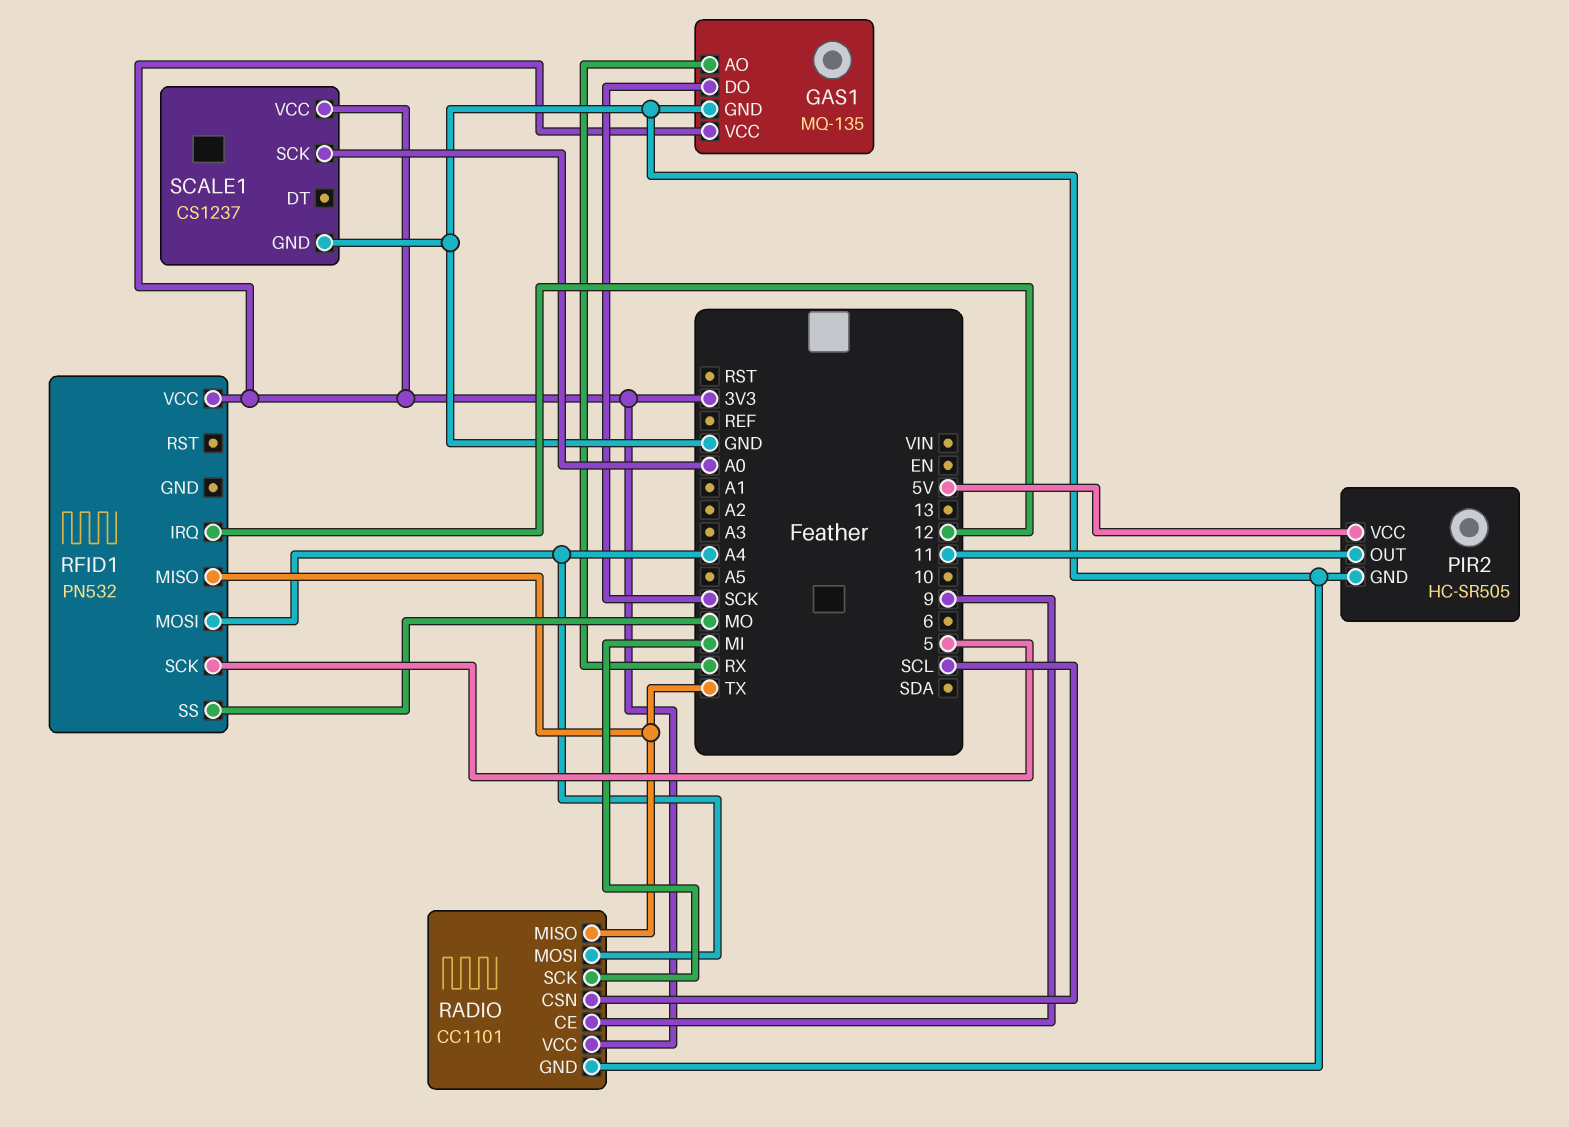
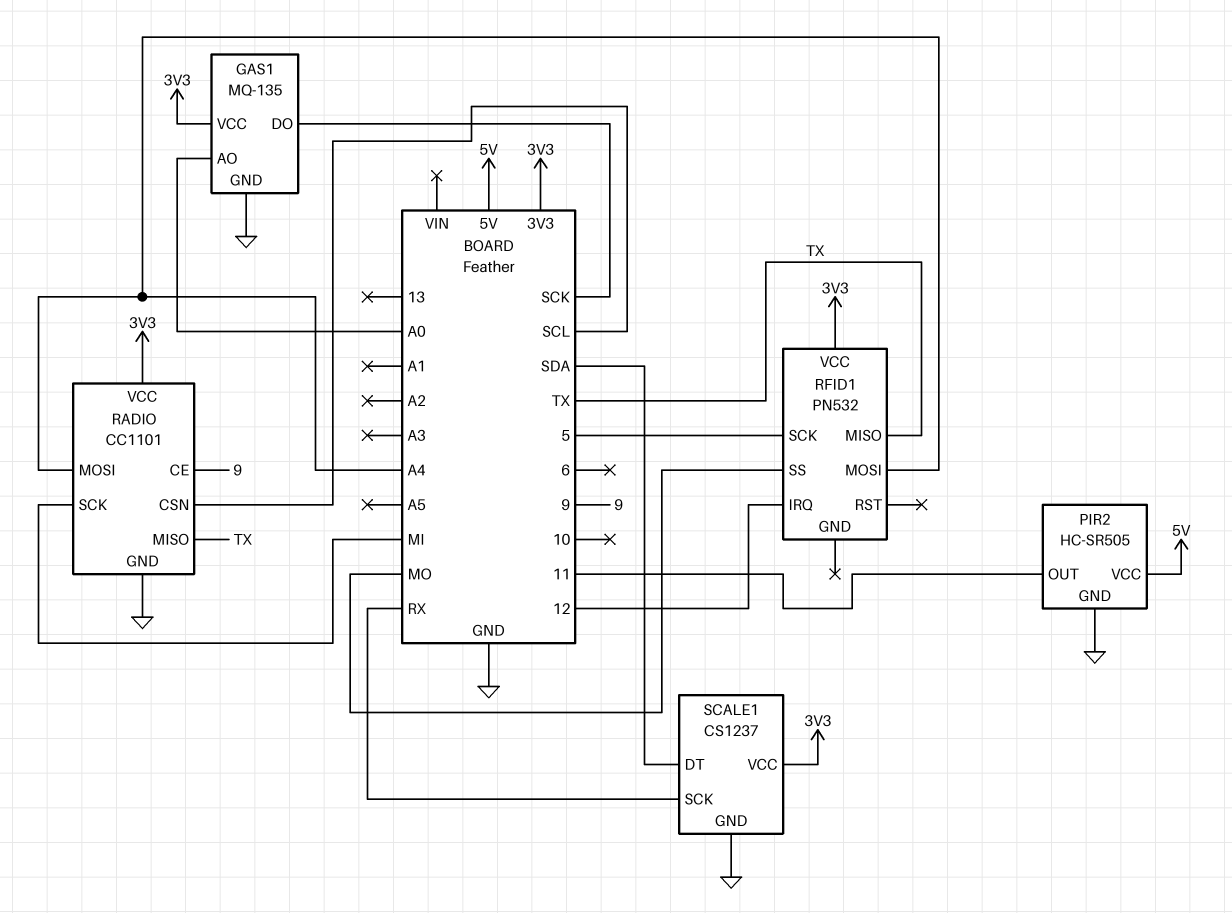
GAS1 pin AO: RX -> A0
SCALE1 pin DT: none -> SDA
SCALE1 pin SCK: A0 -> RX

